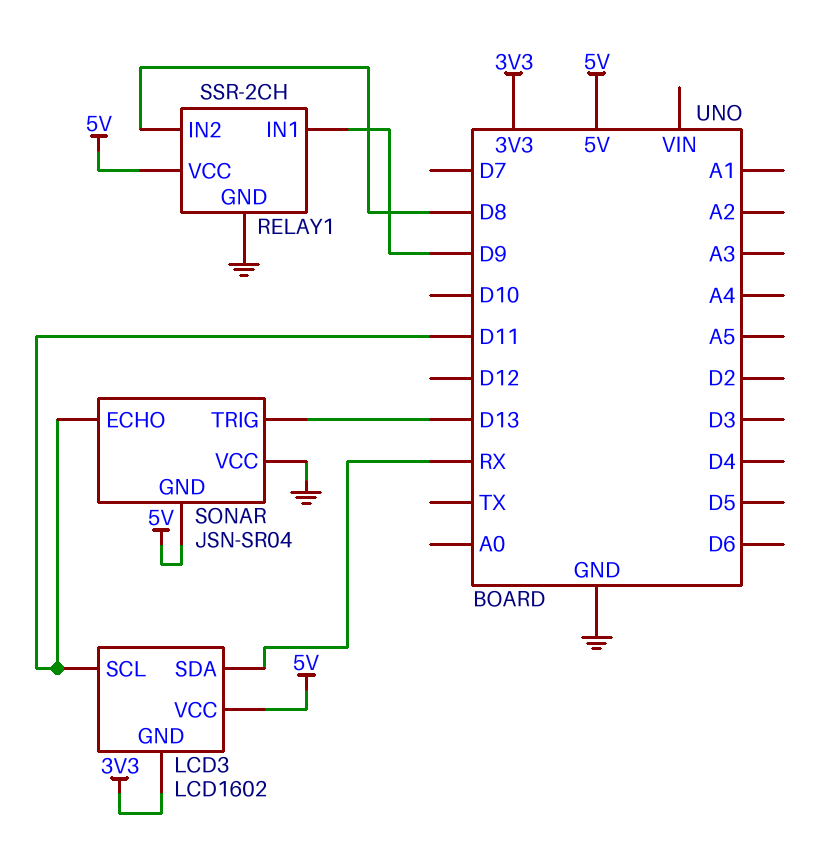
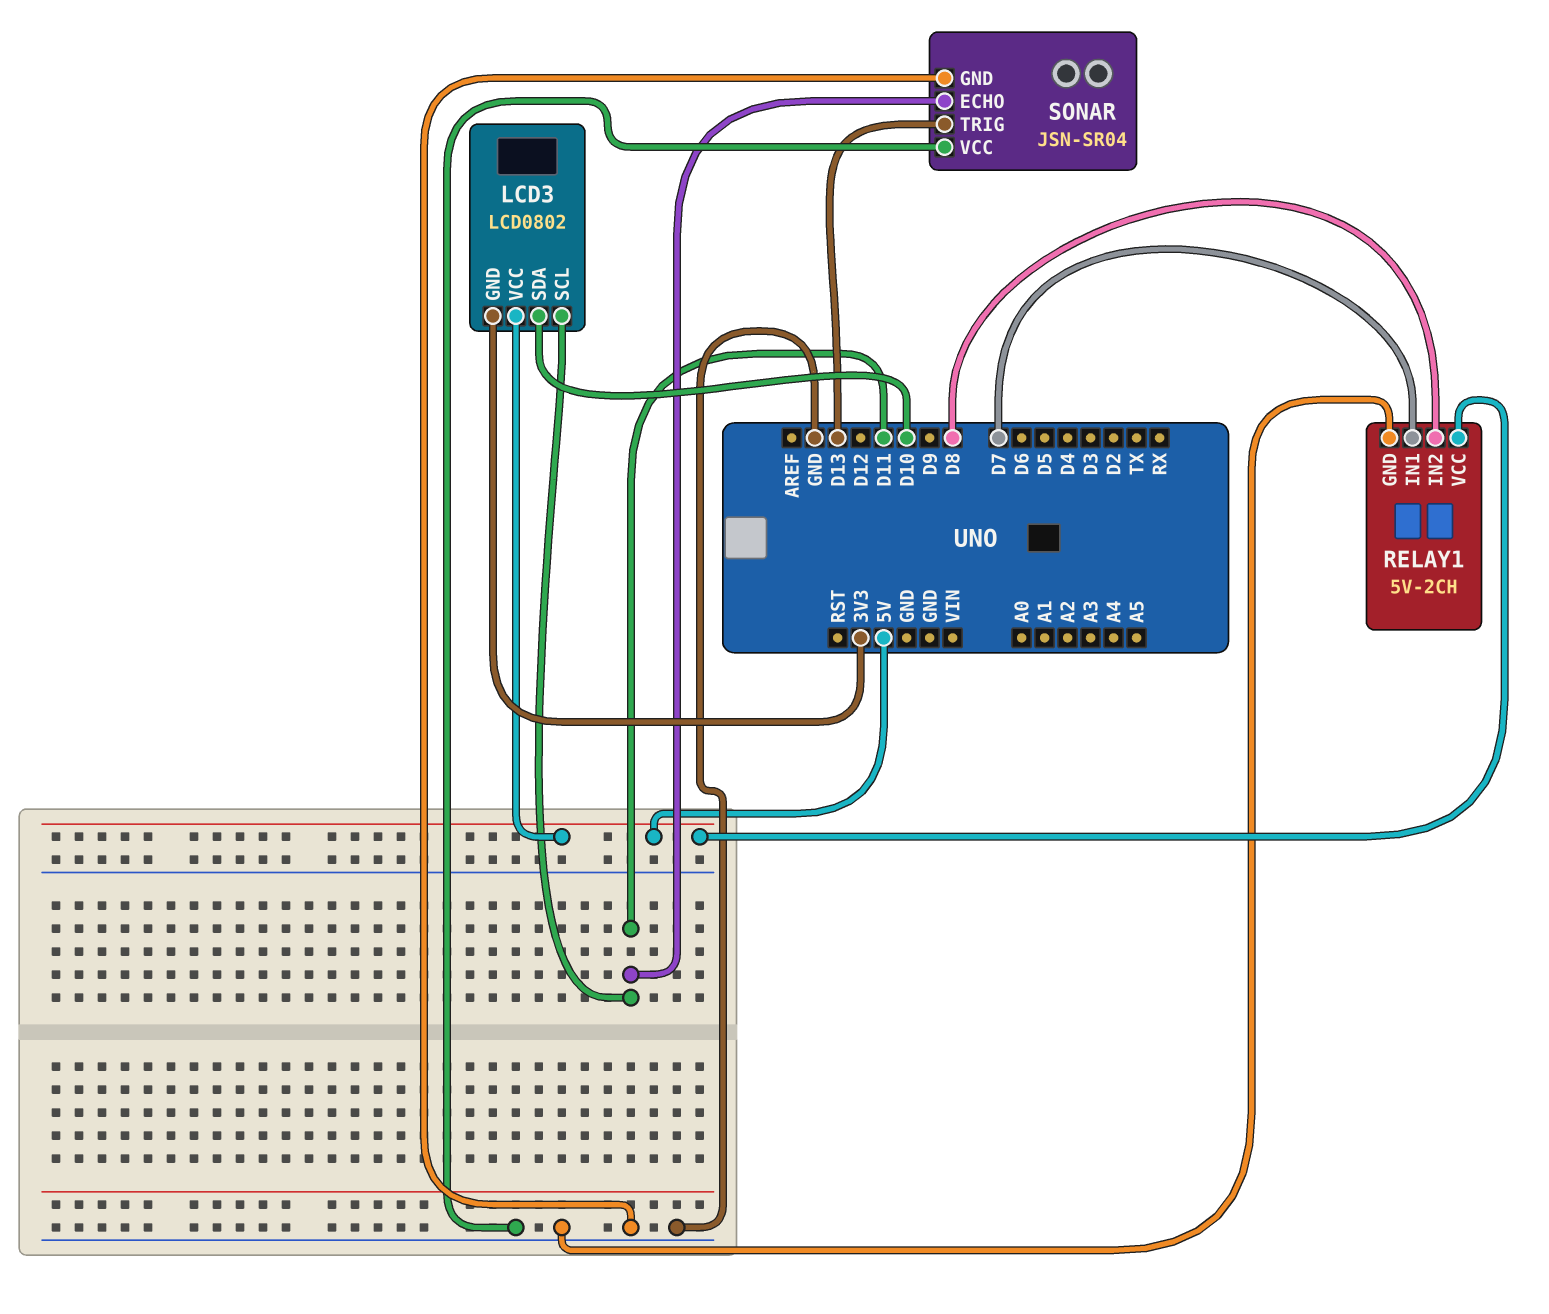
LCD3: LCD1602 -> LCD0802
LCD3 pin SDA: RX -> D10
RELAY1: SSR-2CH -> 5V-2CH
RELAY1 pin IN1: D9 -> D7
SONAR pin GND: 5V -> GND

